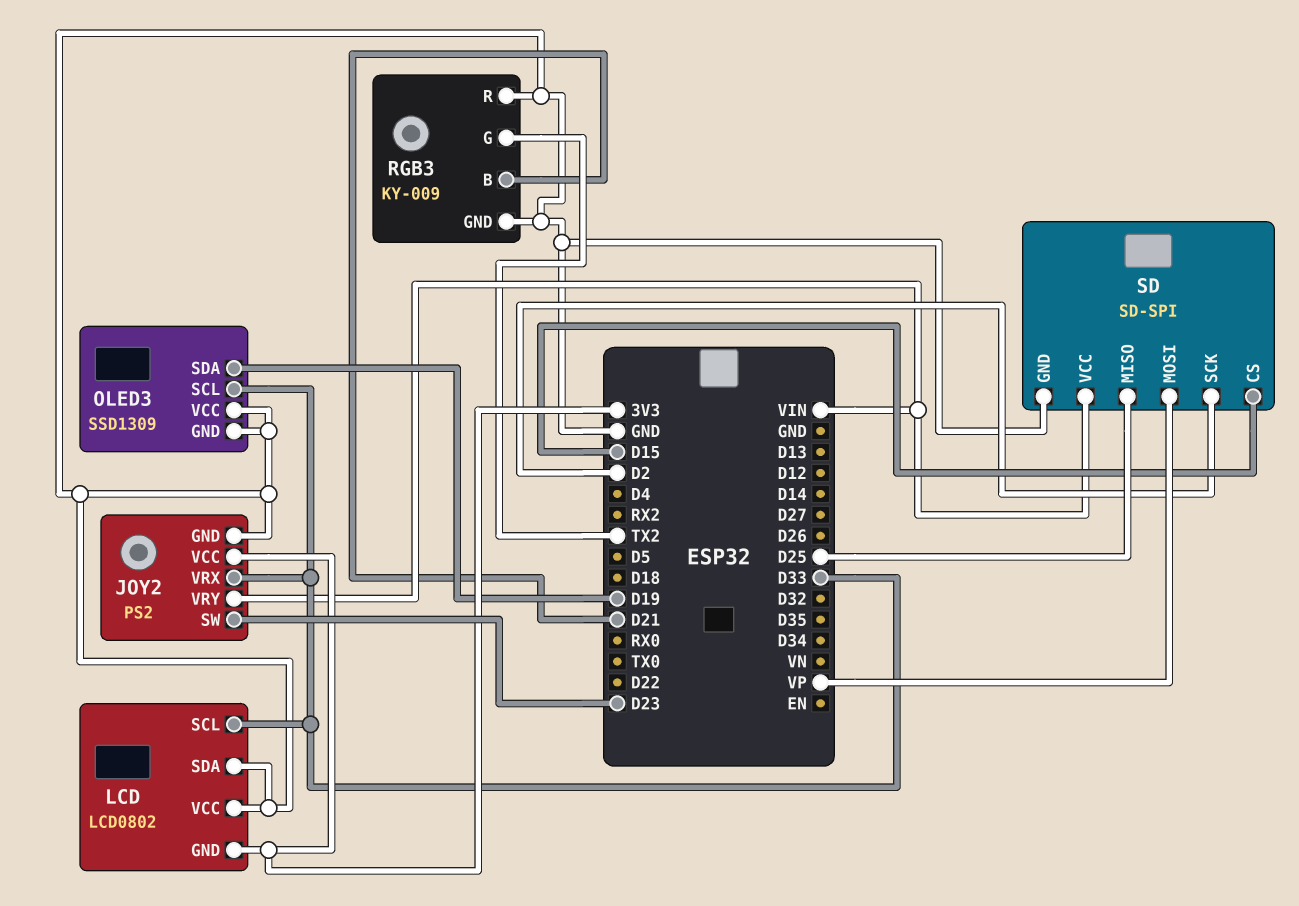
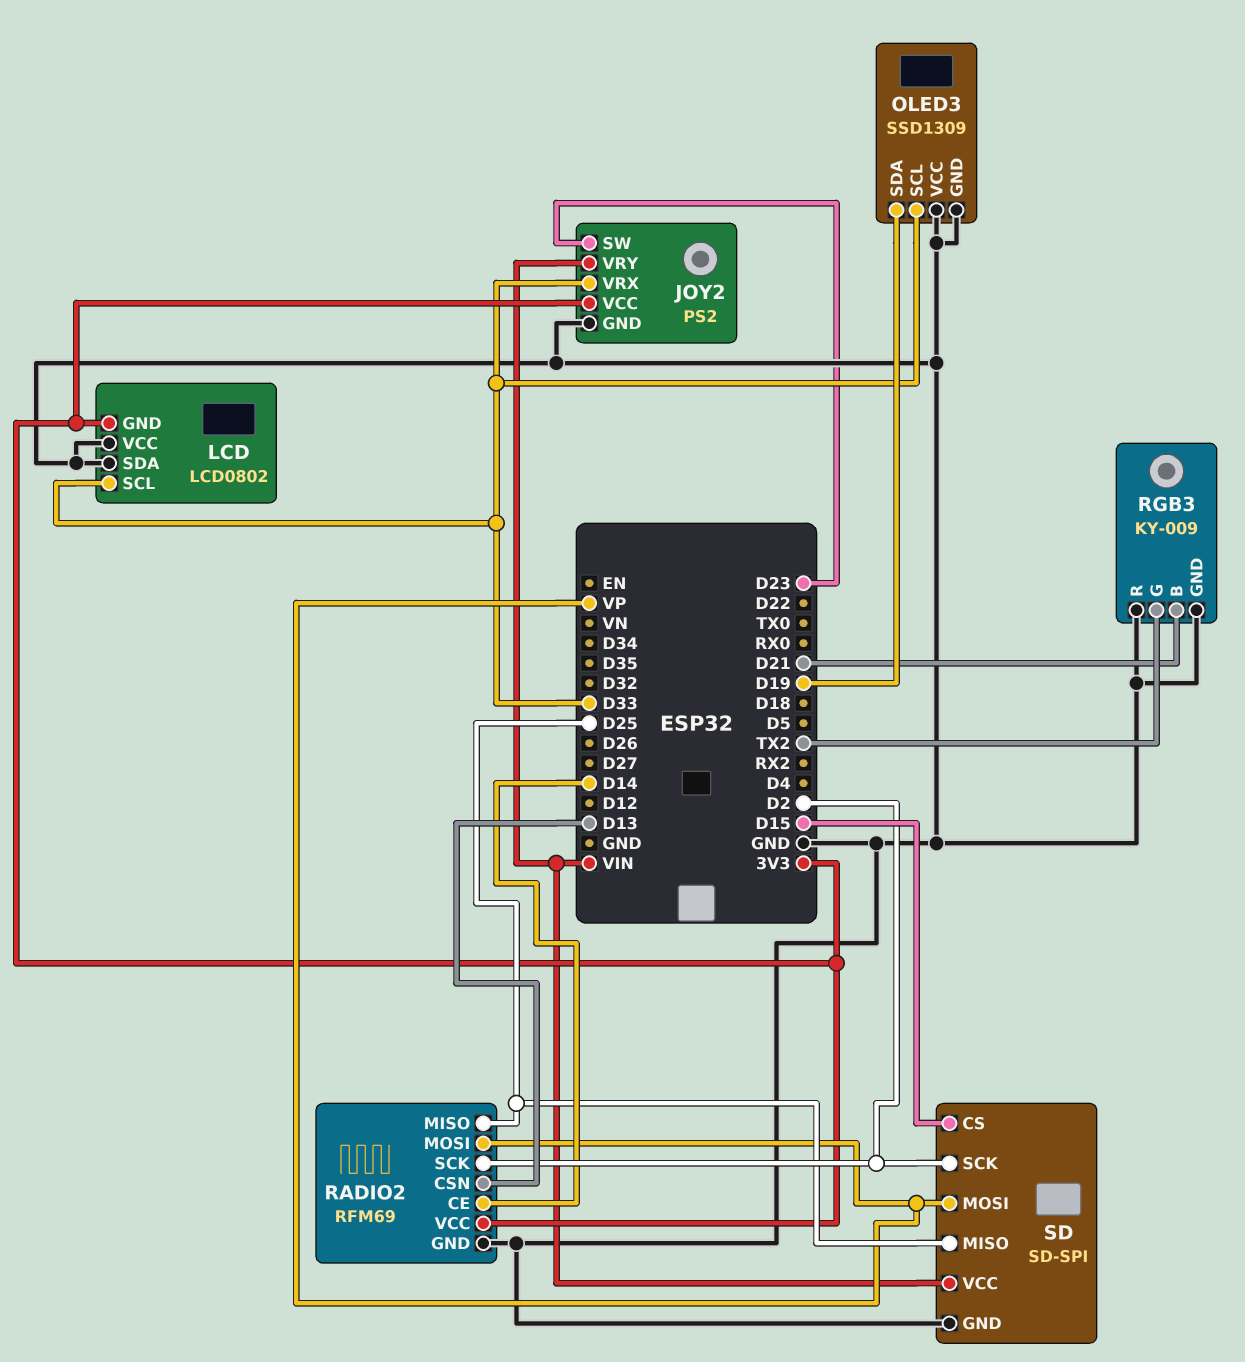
RADIO2: none -> RFM69
RADIO2 pin CE: none -> D14
RADIO2 pin CSN: none -> D13
RADIO2 pin GND: none -> GND
RADIO2 pin MISO: none -> D25
RADIO2 pin MOSI: none -> VP
RADIO2 pin SCK: none -> D2
RADIO2 pin VCC: none -> 3V3

